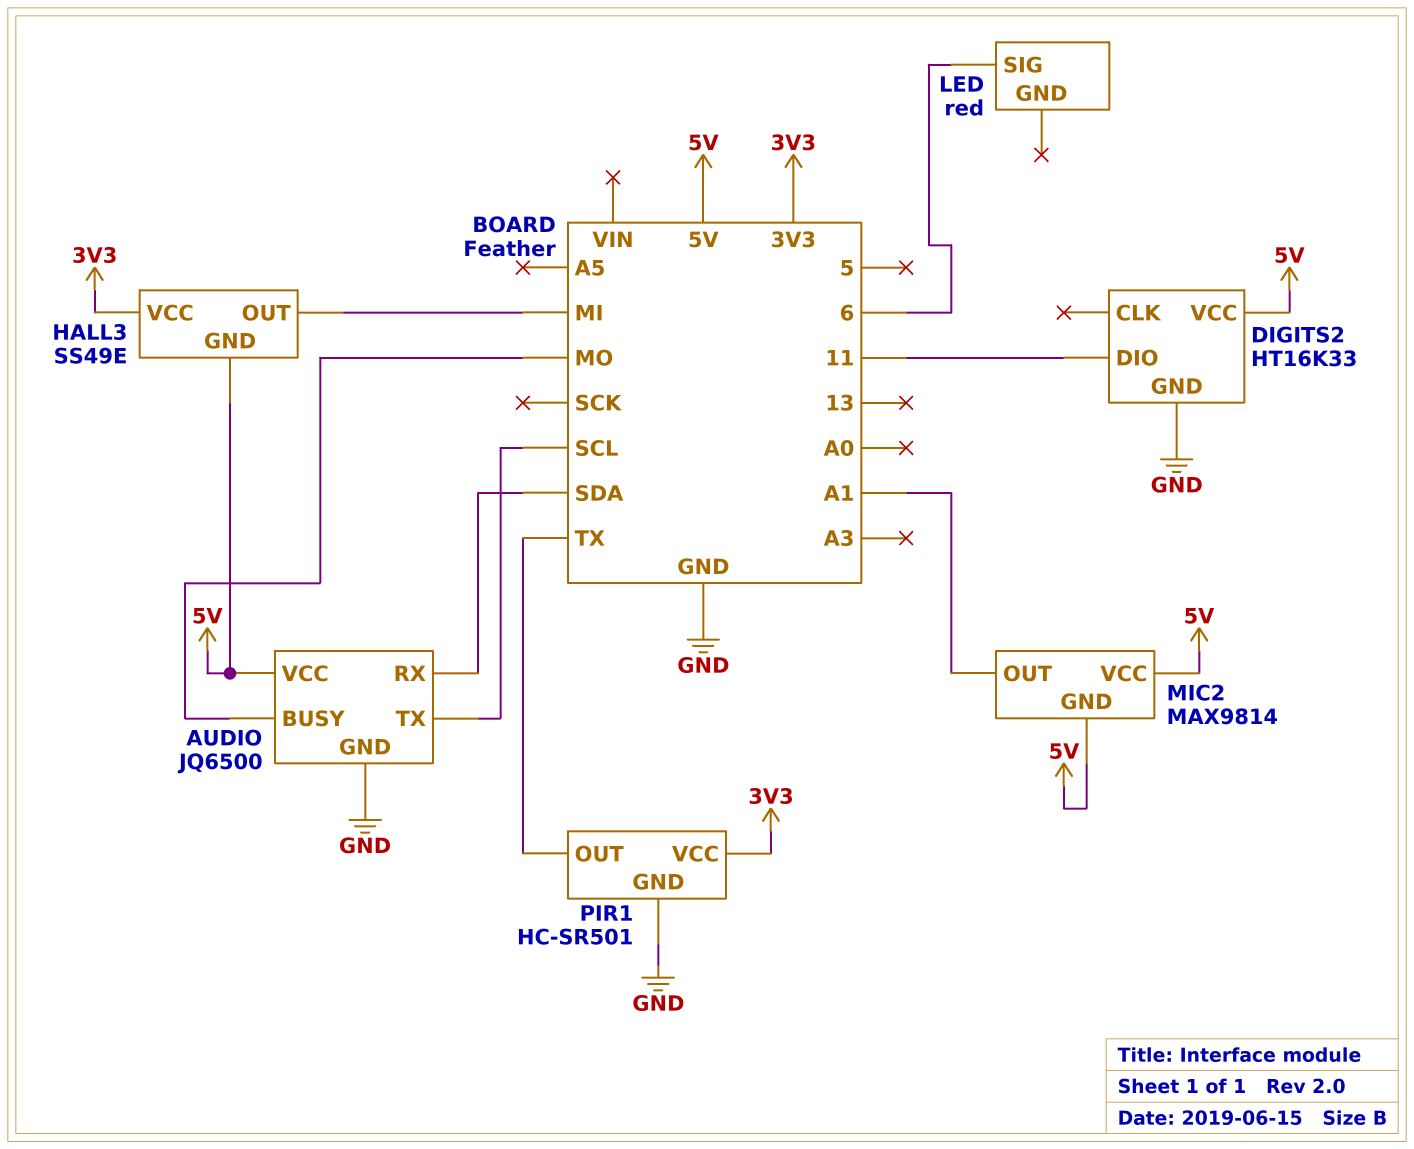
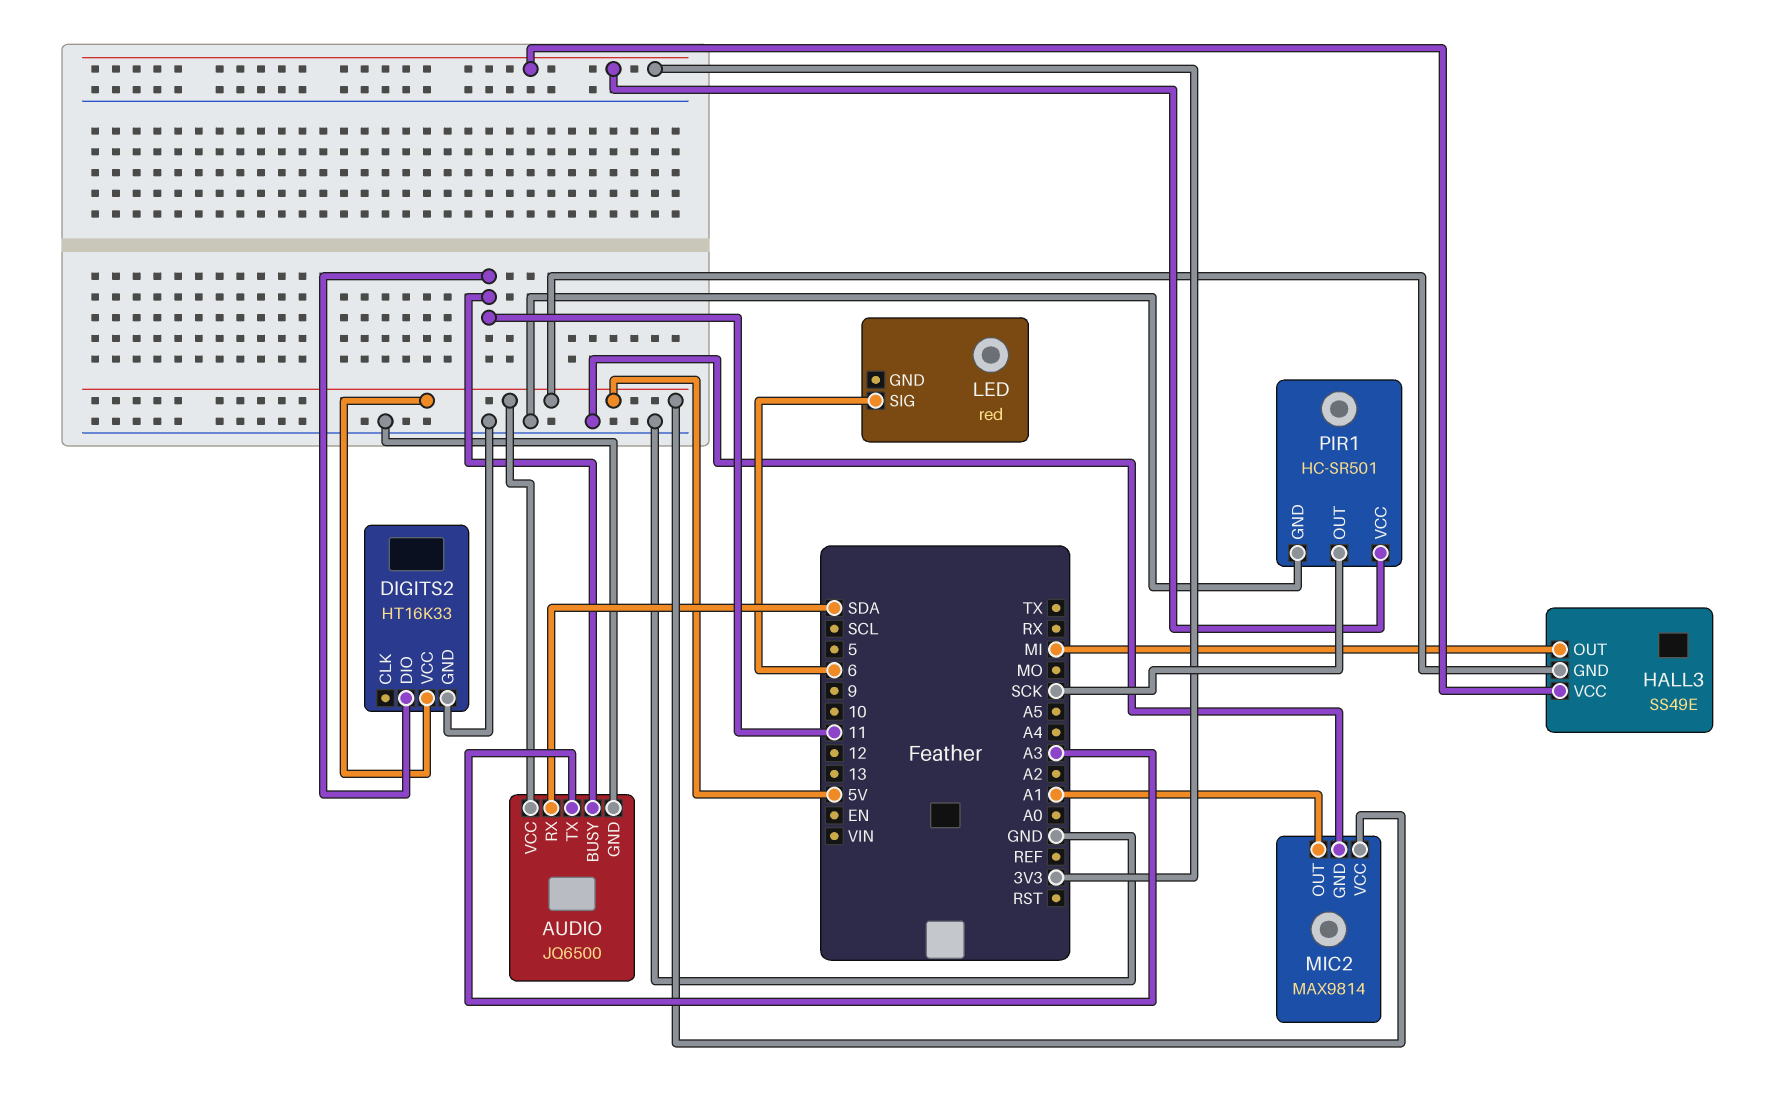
AUDIO pin BUSY: MO -> 11
AUDIO pin TX: SCL -> A3
MIC2 pin GND: 5V -> GND
PIR1 pin OUT: TX -> SCK

